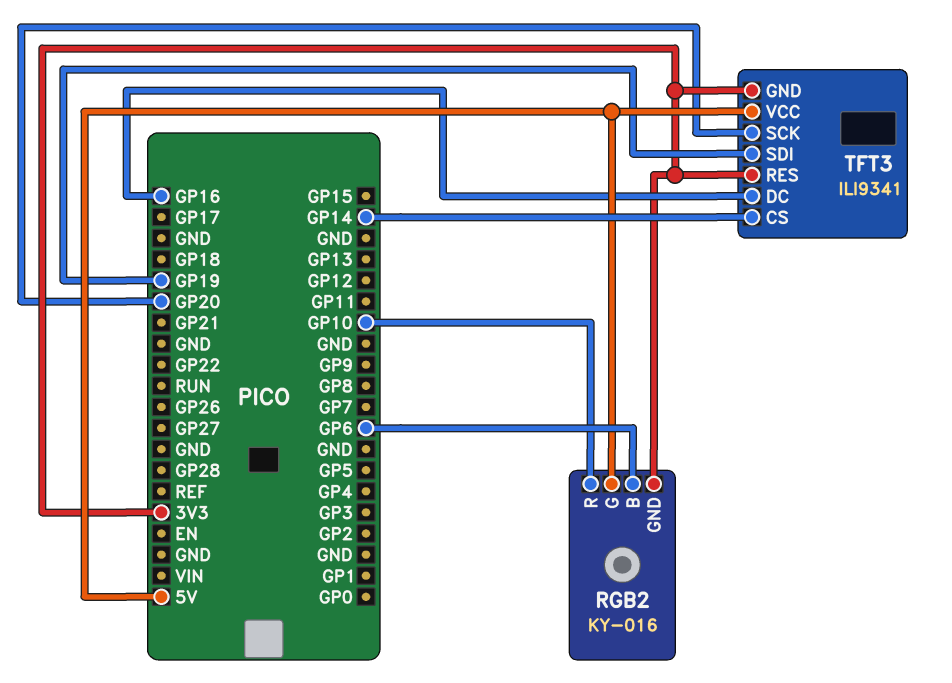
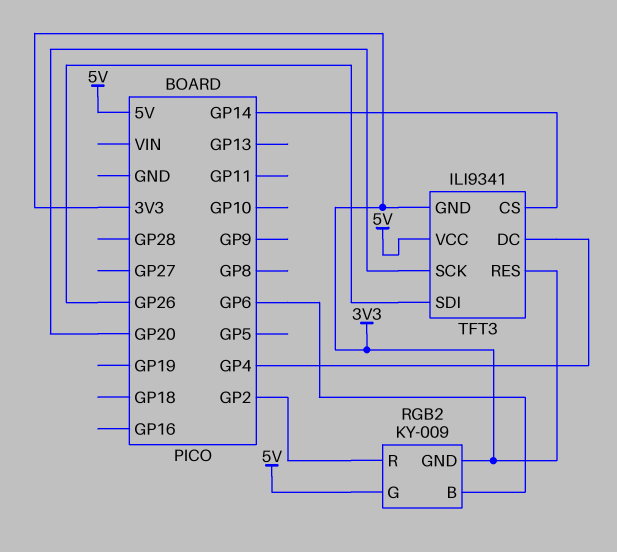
RGB2: KY-016 -> KY-009
RGB2 pin R: GP10 -> GP2
TFT3 pin DC: GP16 -> GP4
TFT3 pin SDI: GP19 -> GP26

